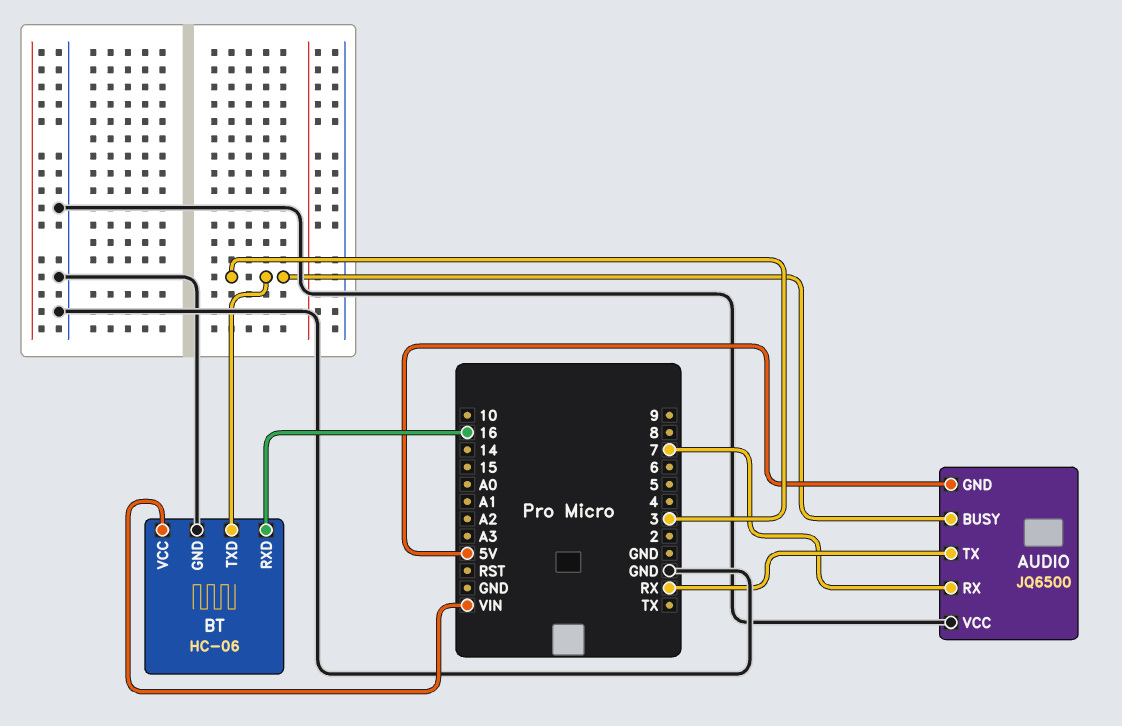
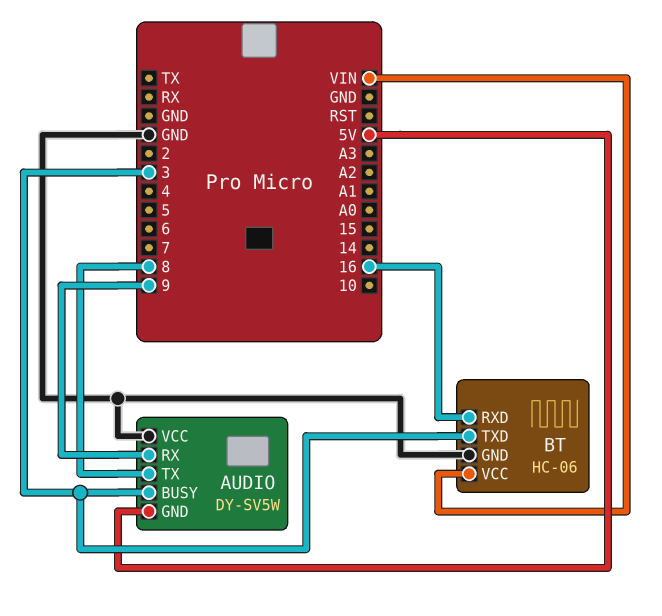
AUDIO: JQ6500 -> DY-SV5W
AUDIO pin RX: 7 -> 9
AUDIO pin TX: RX -> 8

